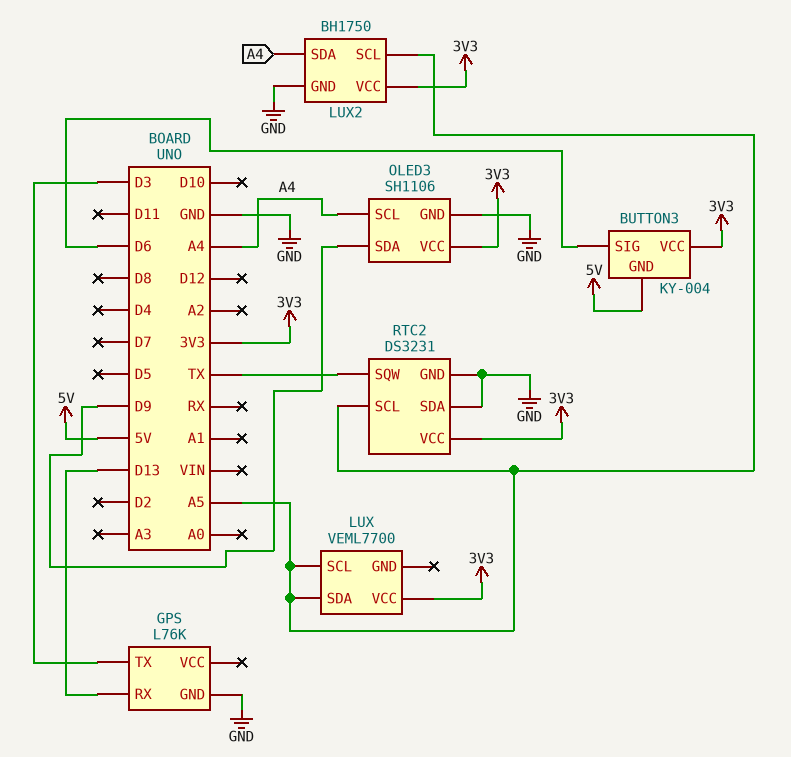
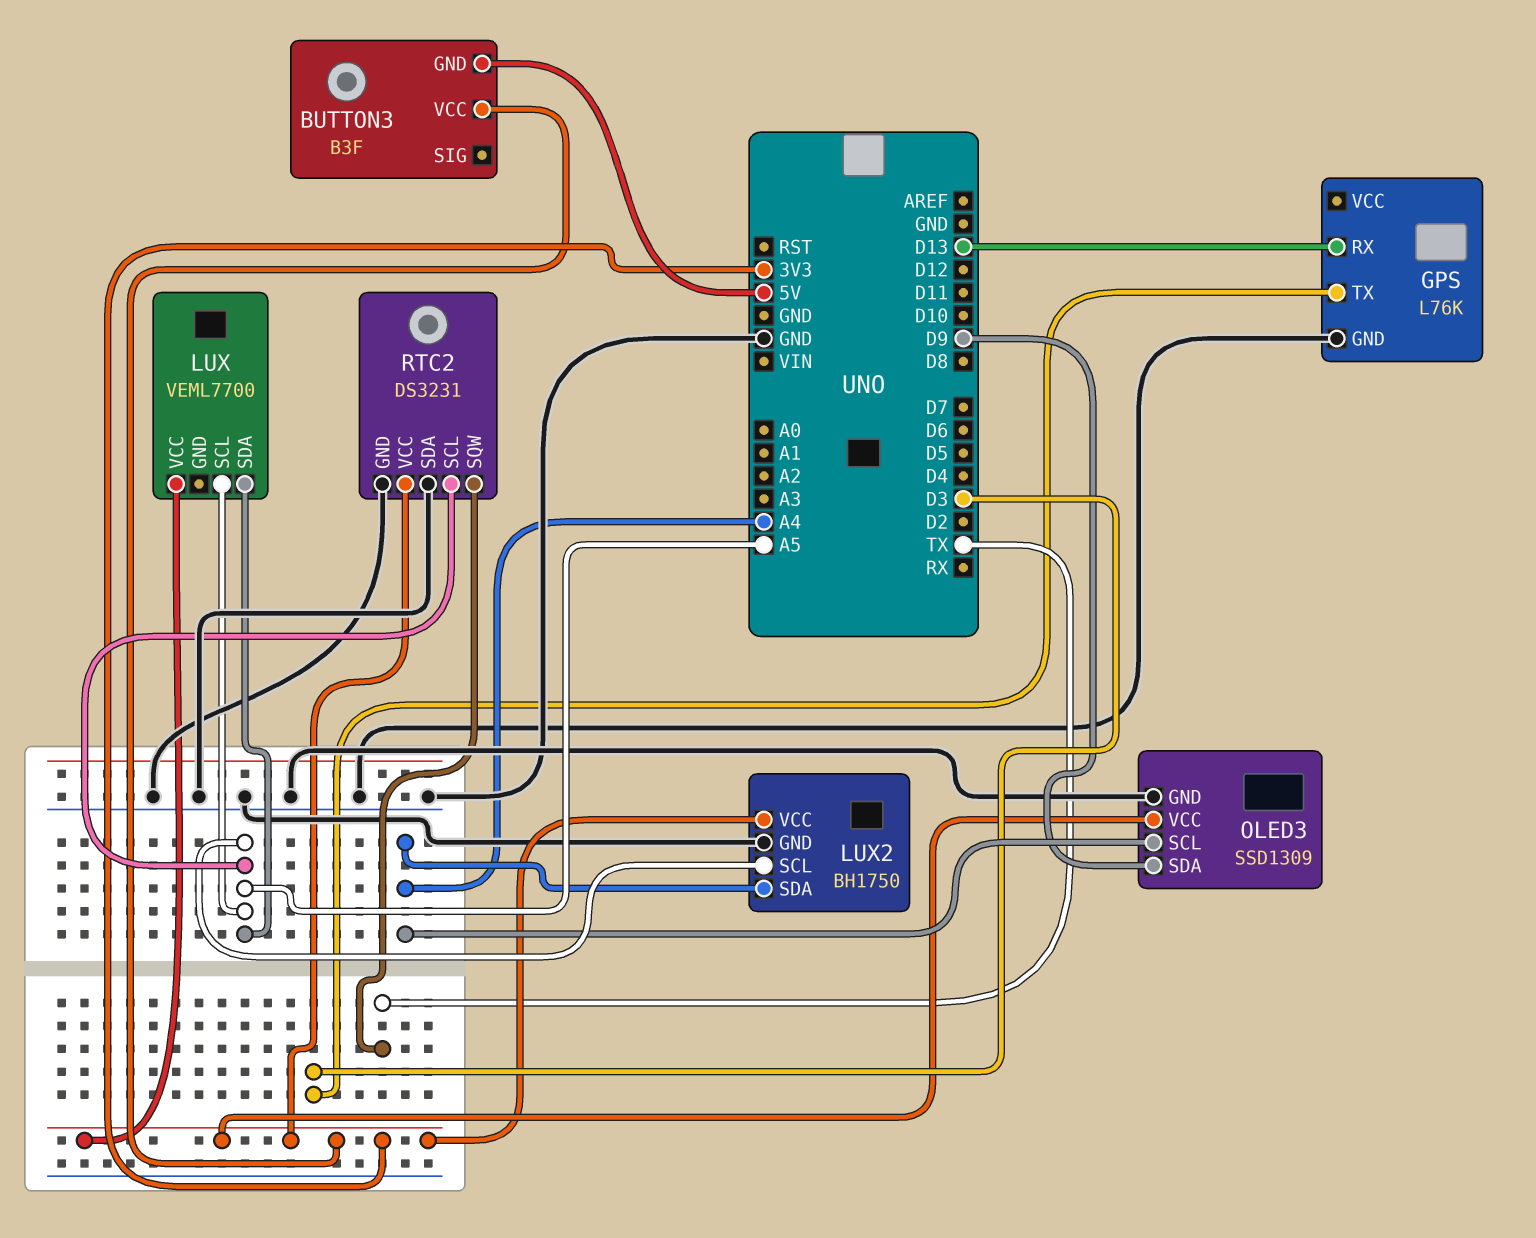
BUTTON3: KY-004 -> B3F
BUTTON3 pin SIG: D6 -> none
OLED3: SH1106 -> SSD1309

